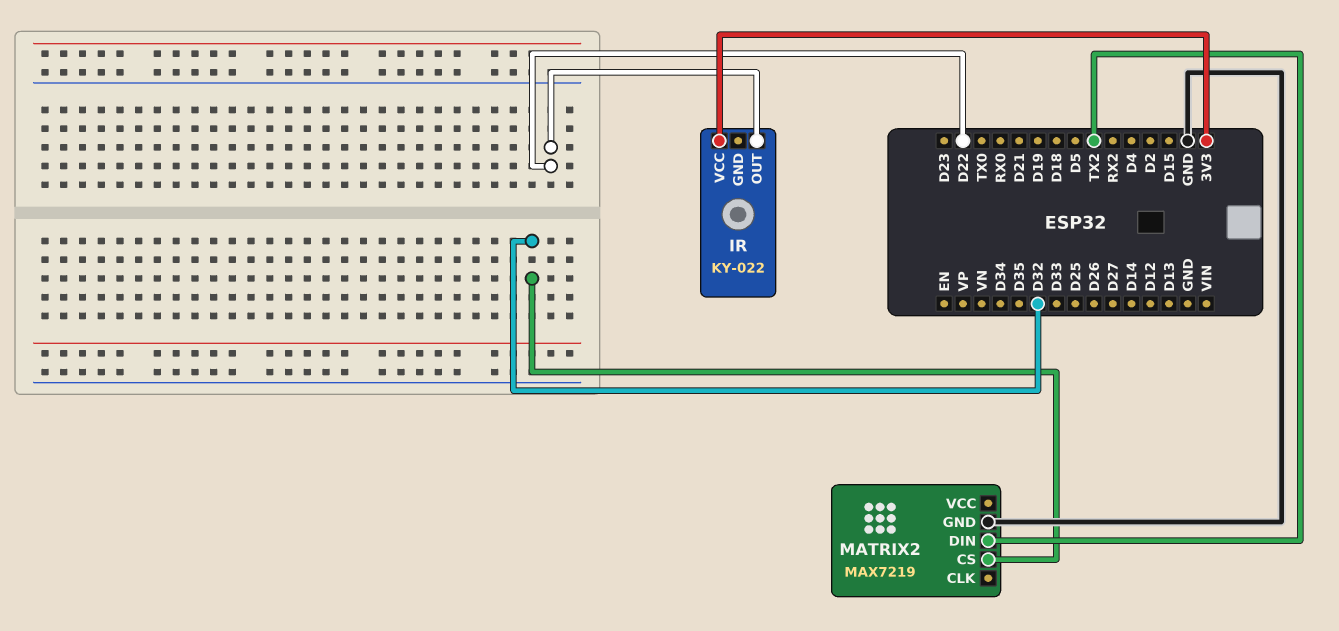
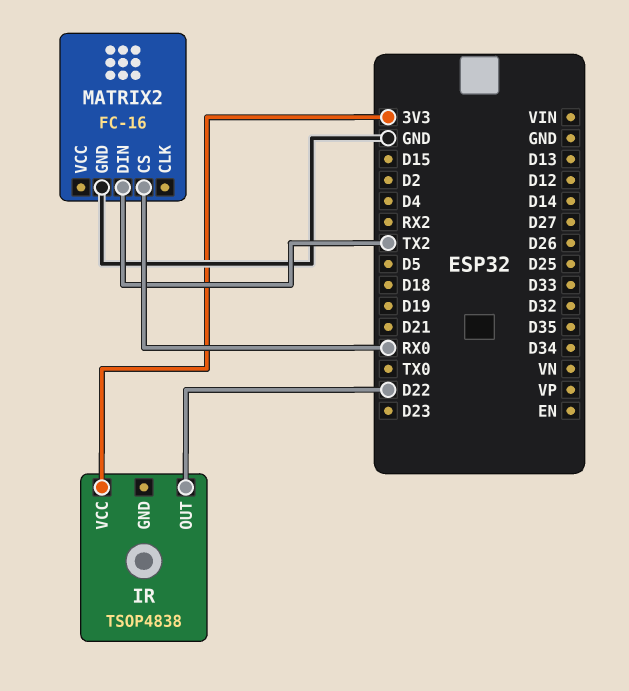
IR: KY-022 -> TSOP4838
MATRIX2: MAX7219 -> FC-16
MATRIX2 pin CS: D32 -> RX0

